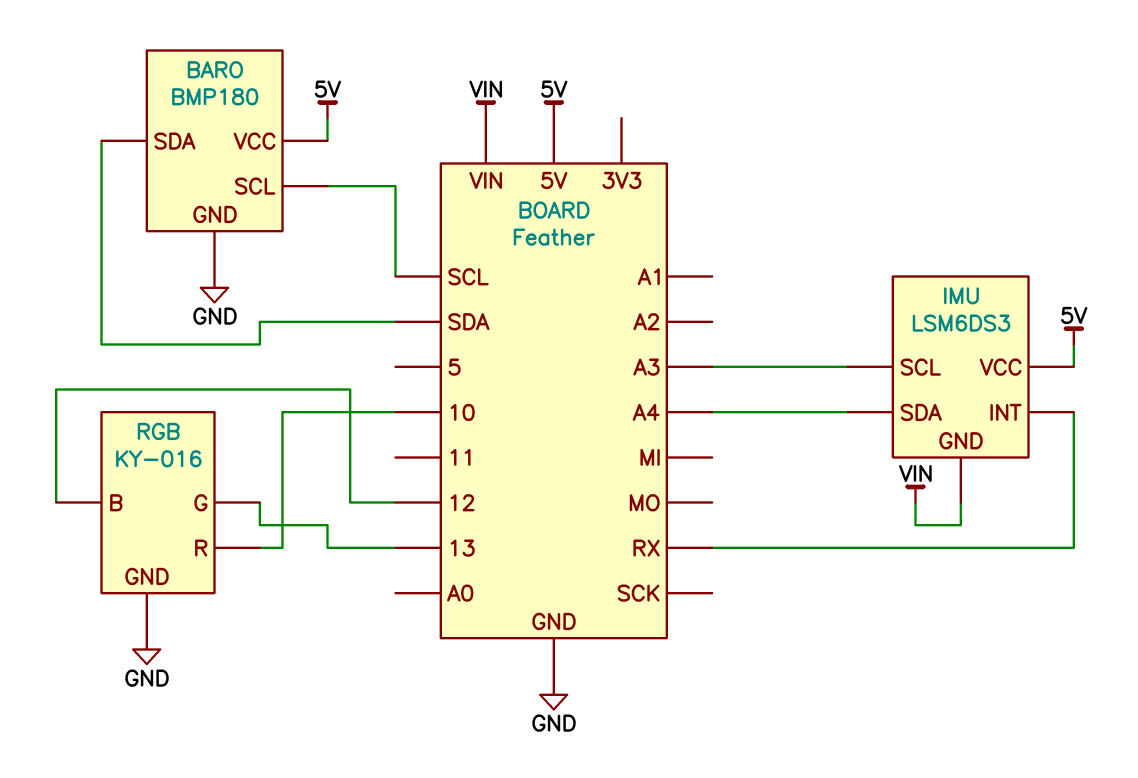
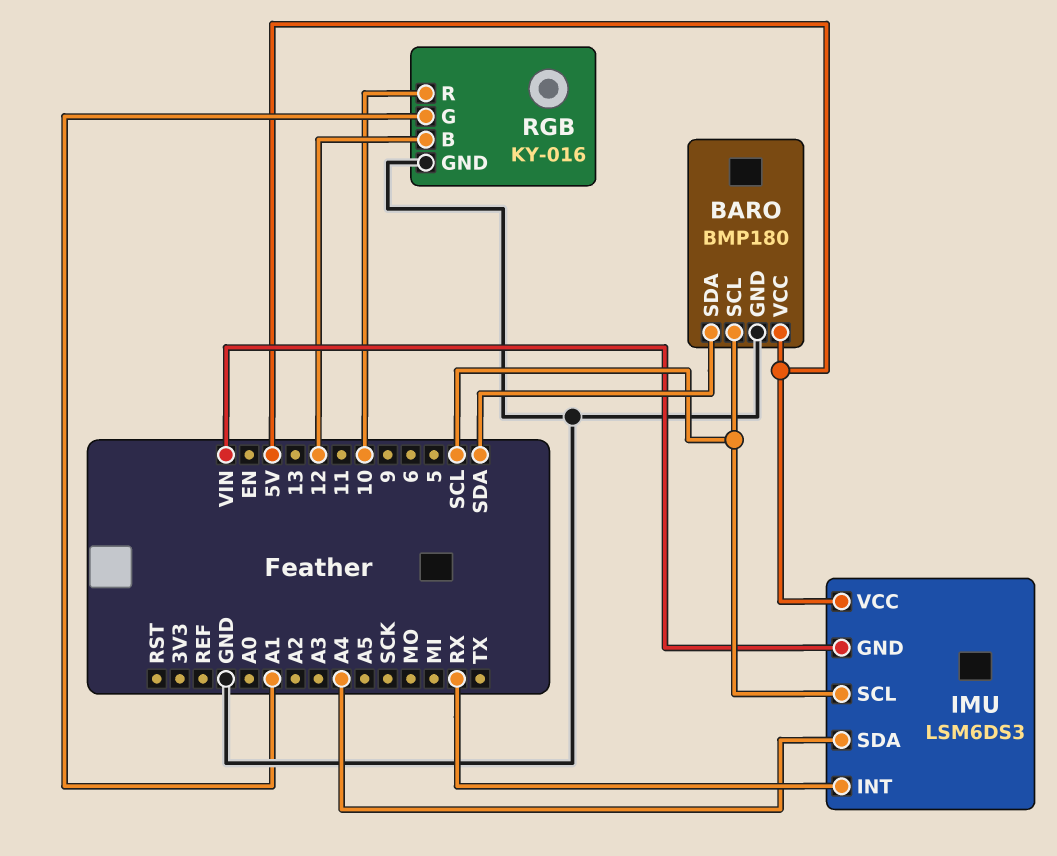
IMU pin SCL: A3 -> SCL
RGB pin G: 13 -> A1

